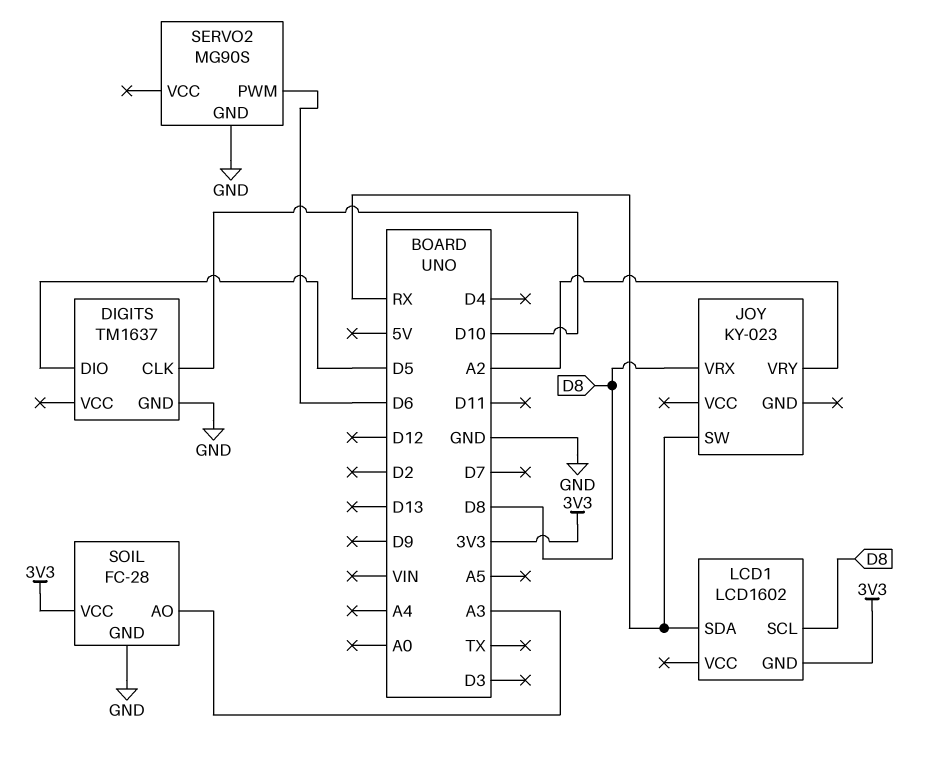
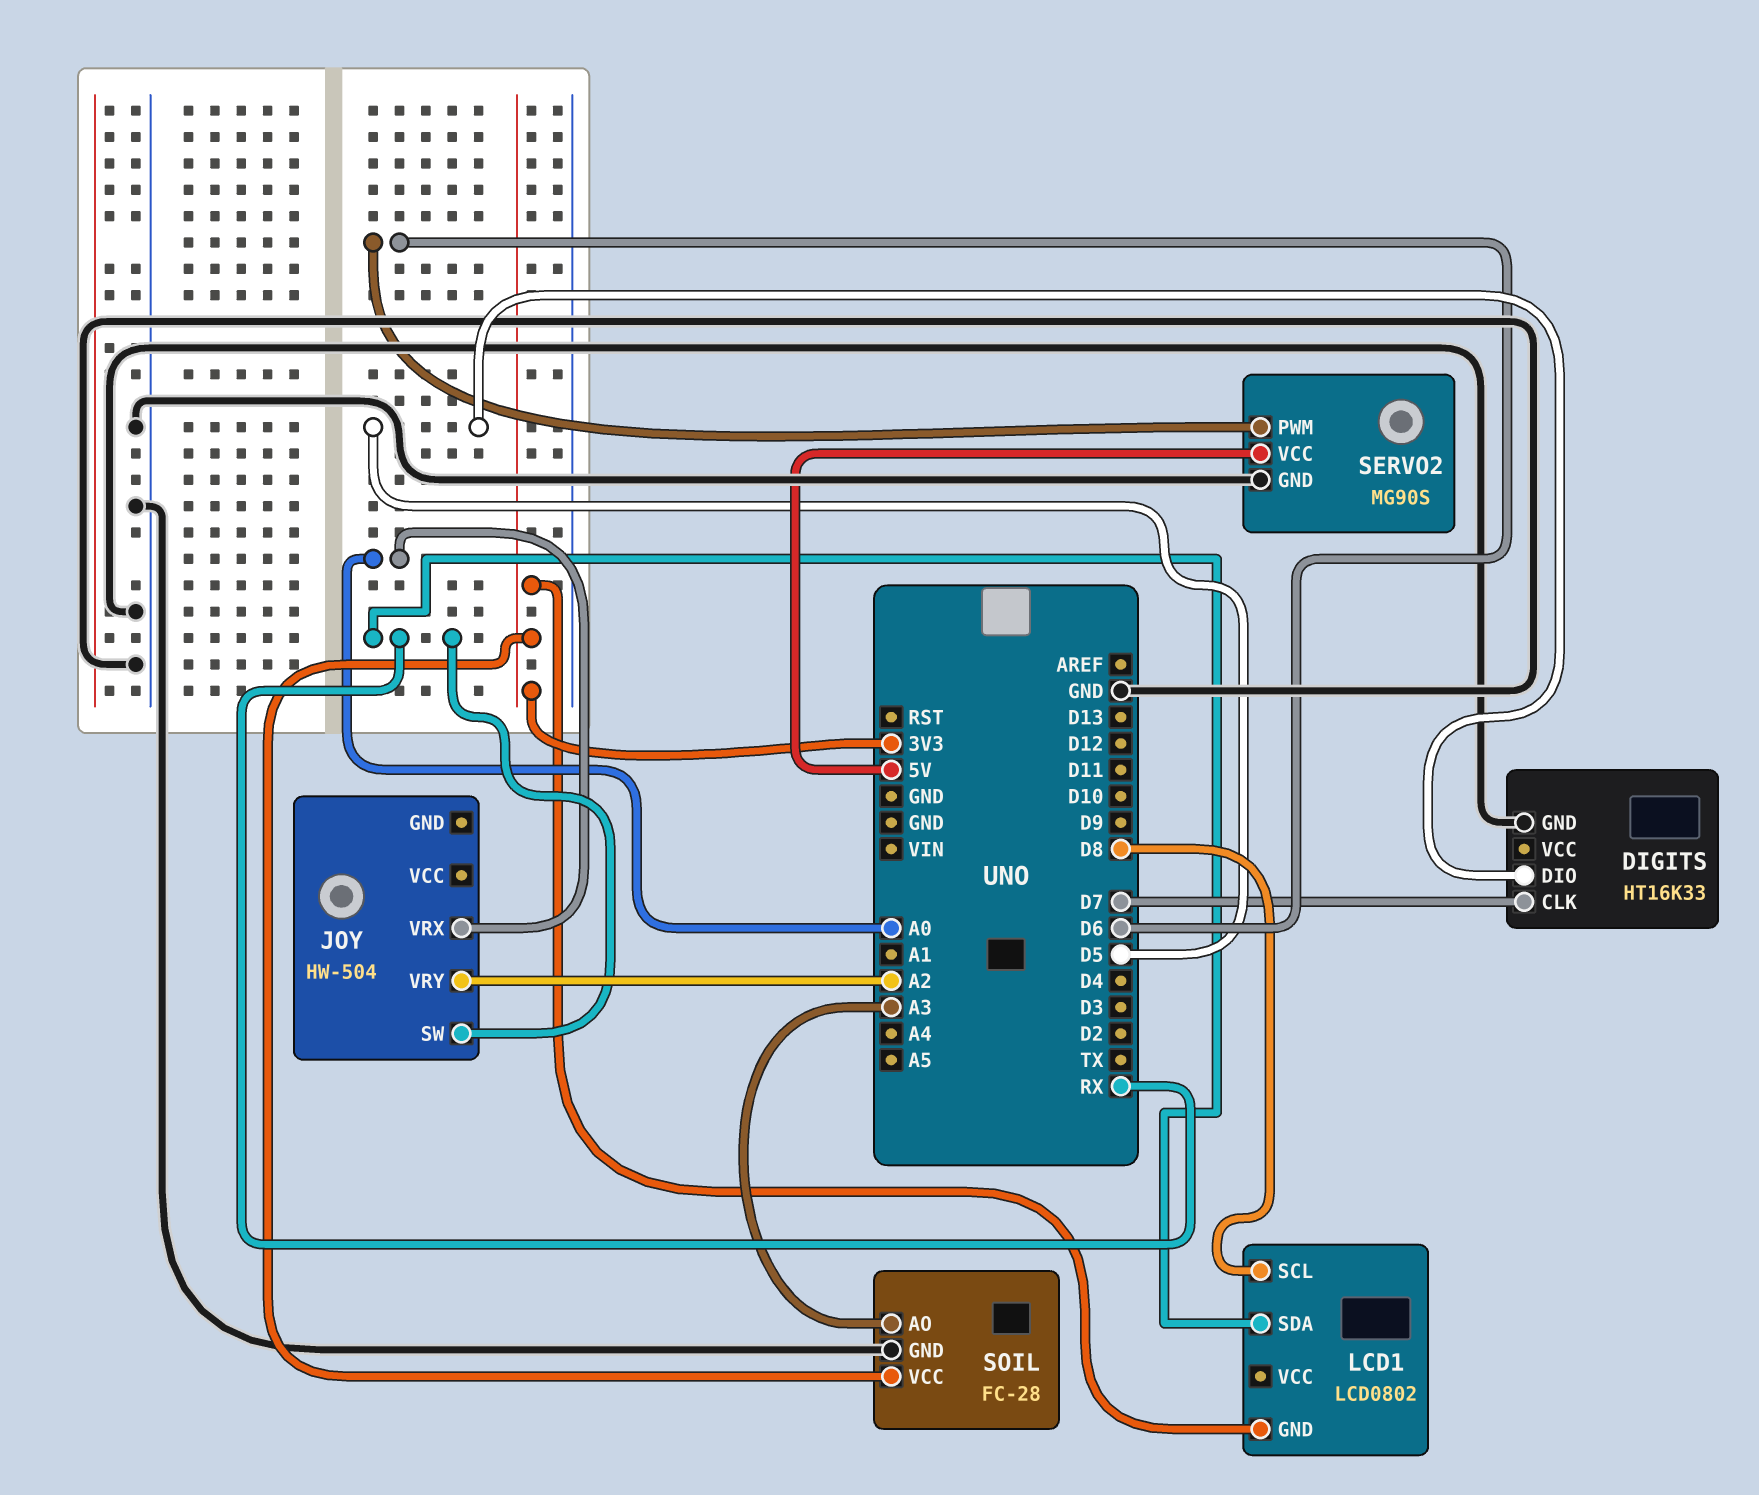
DIGITS: TM1637 -> HT16K33
DIGITS pin CLK: D10 -> D7
JOY: KY-023 -> HW-504
JOY pin VRX: D8 -> A0
LCD1: LCD1602 -> LCD0802
SERVO2 pin VCC: none -> 5V

